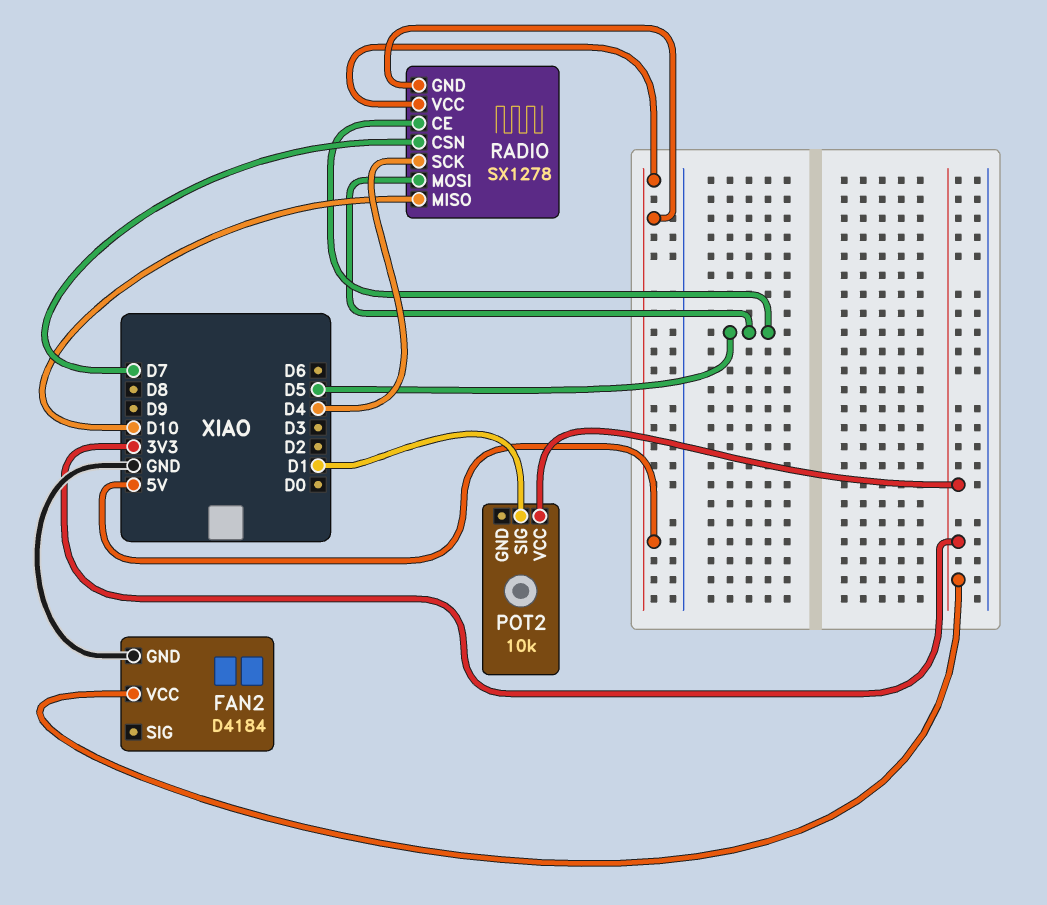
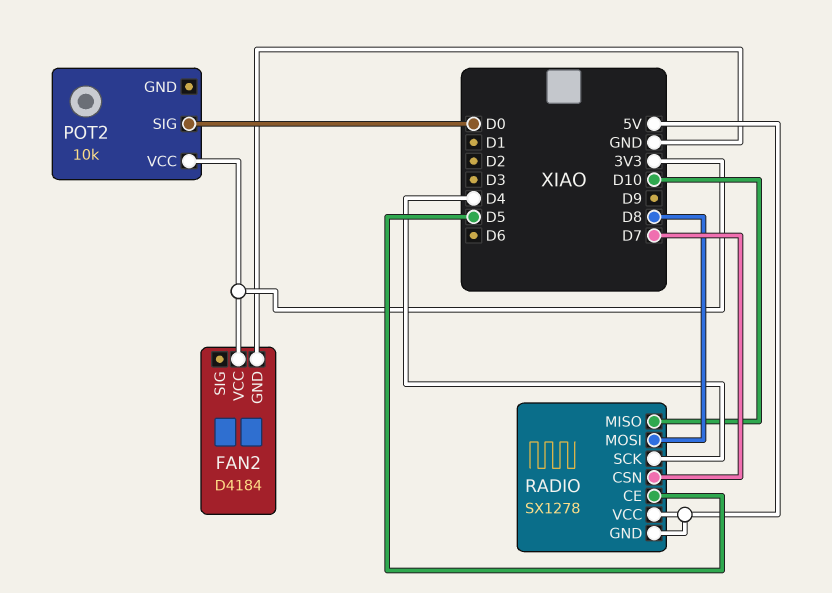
POT2 pin SIG: D1 -> D0
RADIO pin MOSI: D5 -> D8

